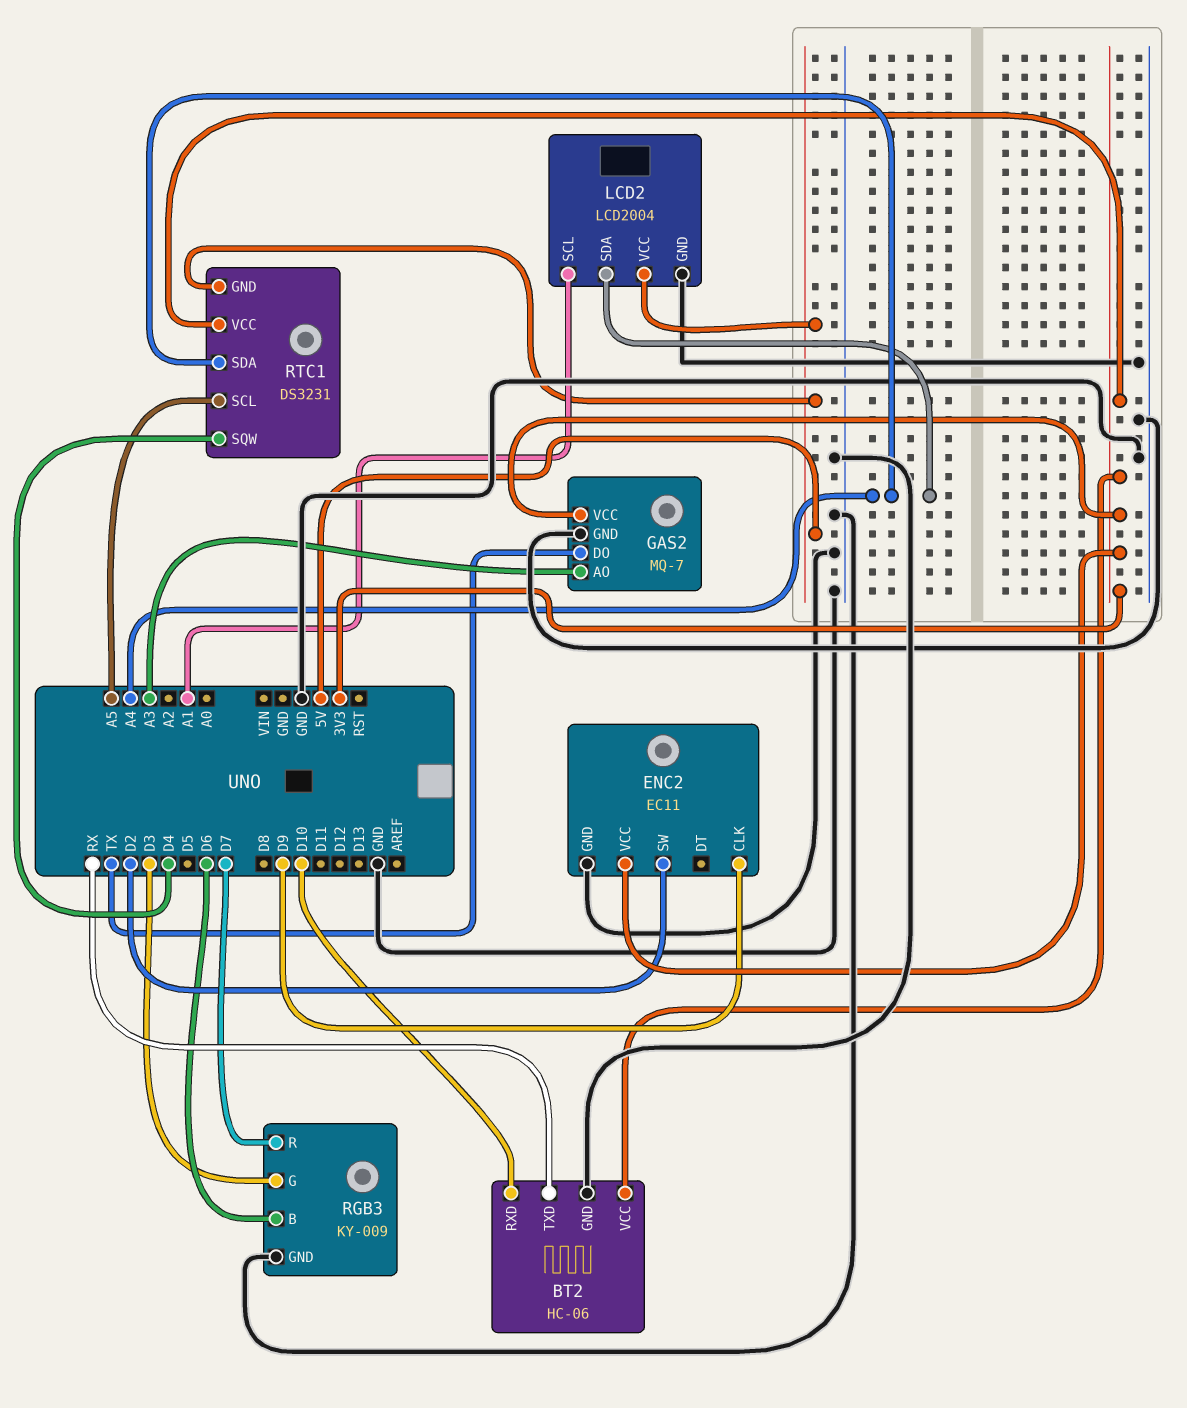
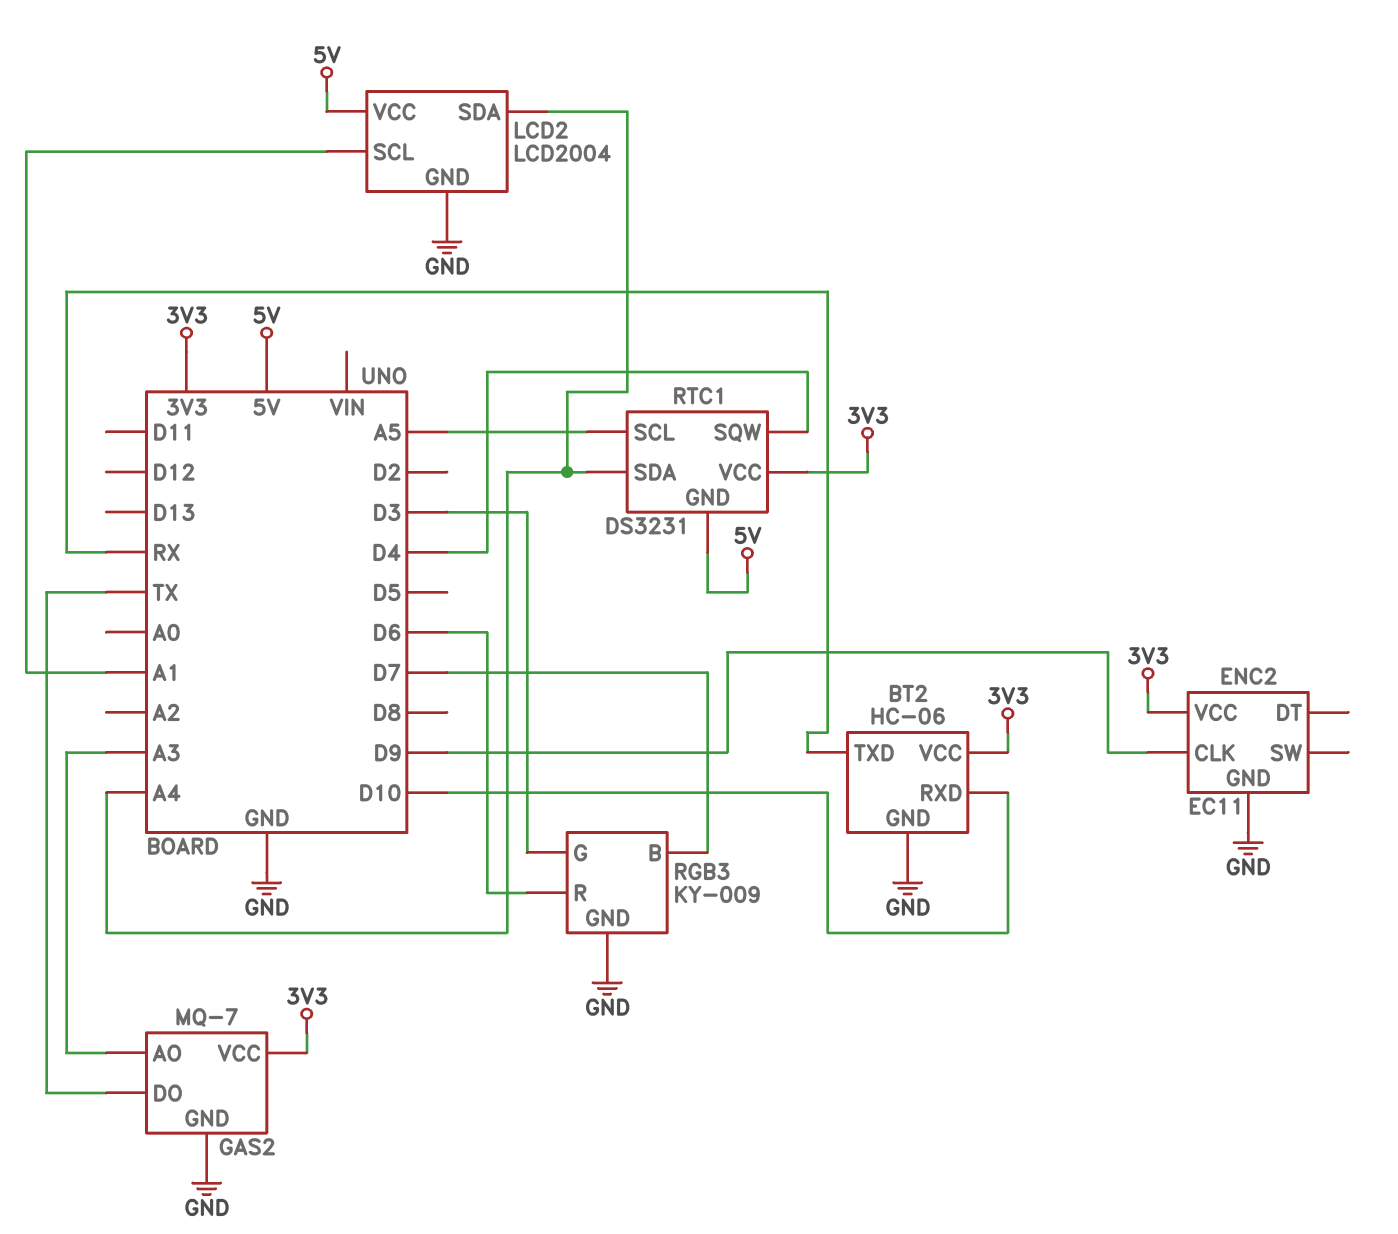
ENC2 pin SW: D2 -> none
RGB3 pin B: D6 -> D7
RGB3 pin R: D7 -> D6

